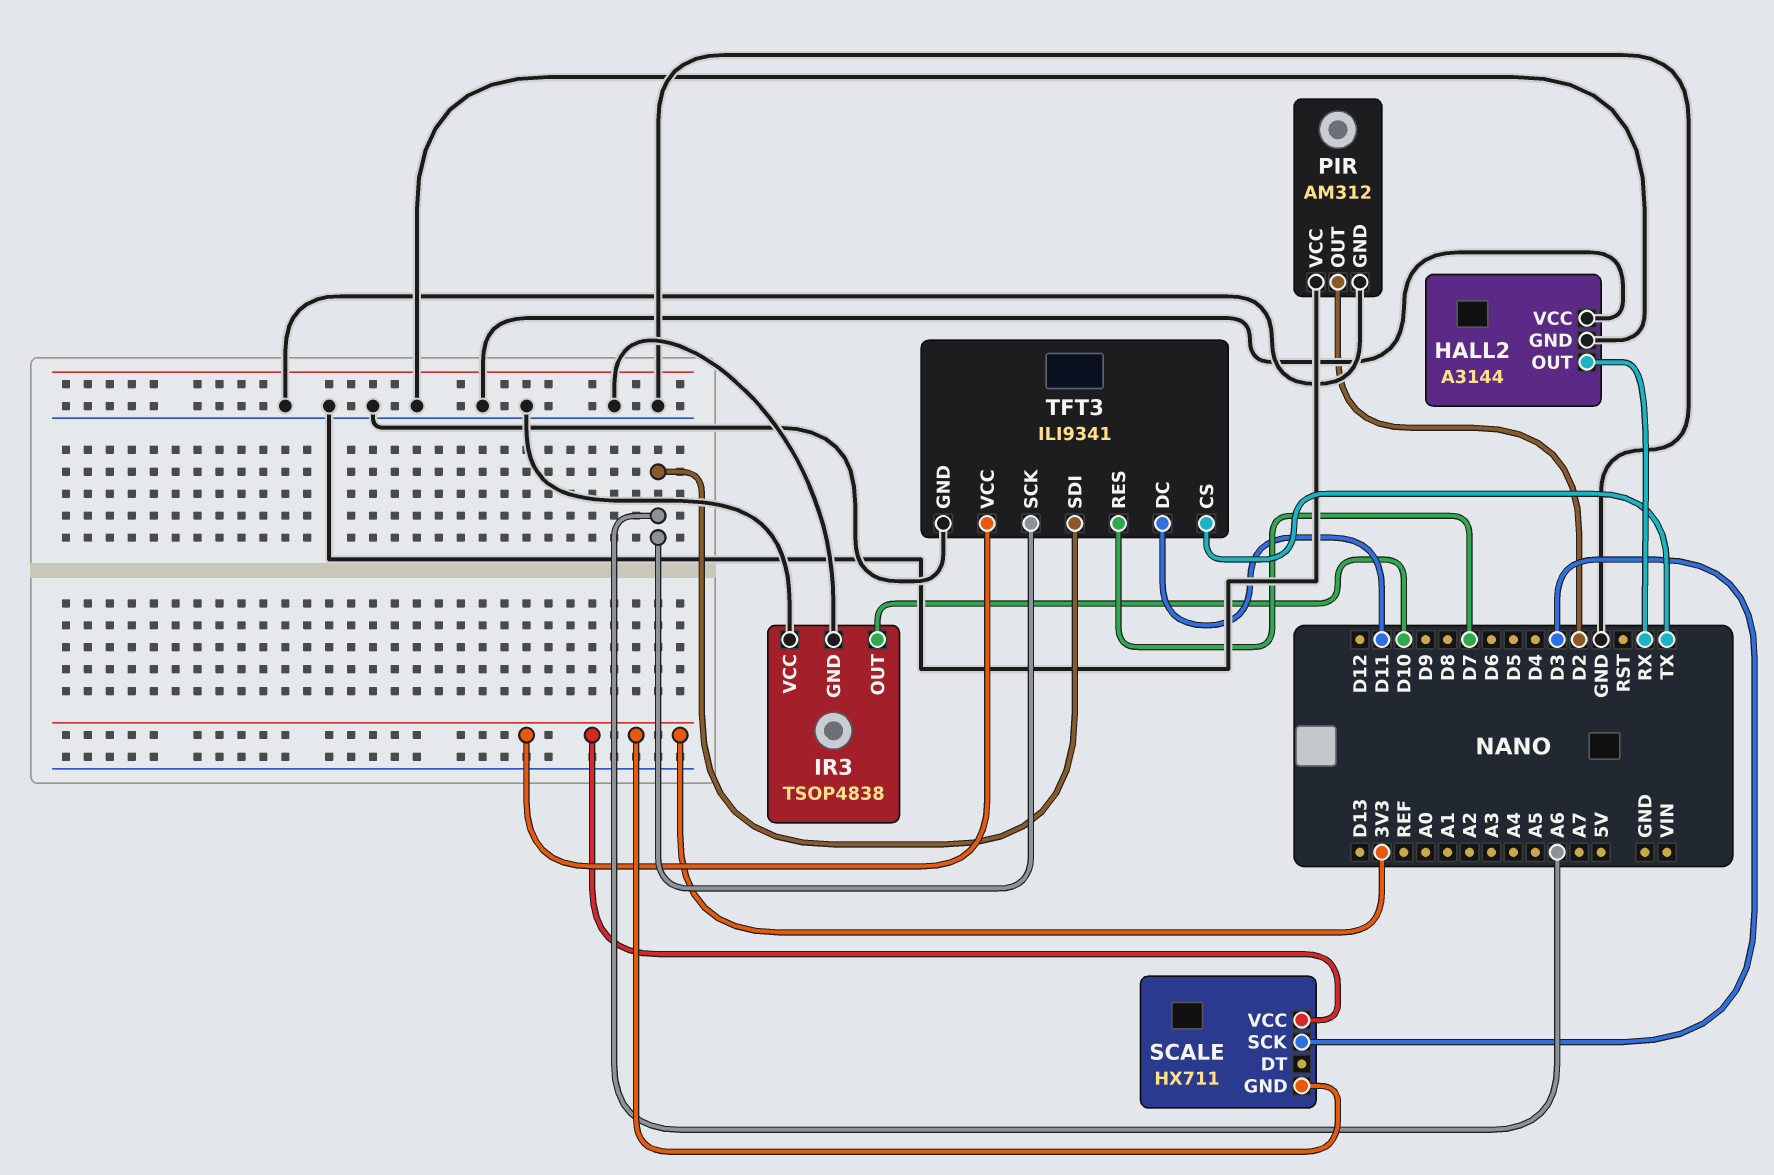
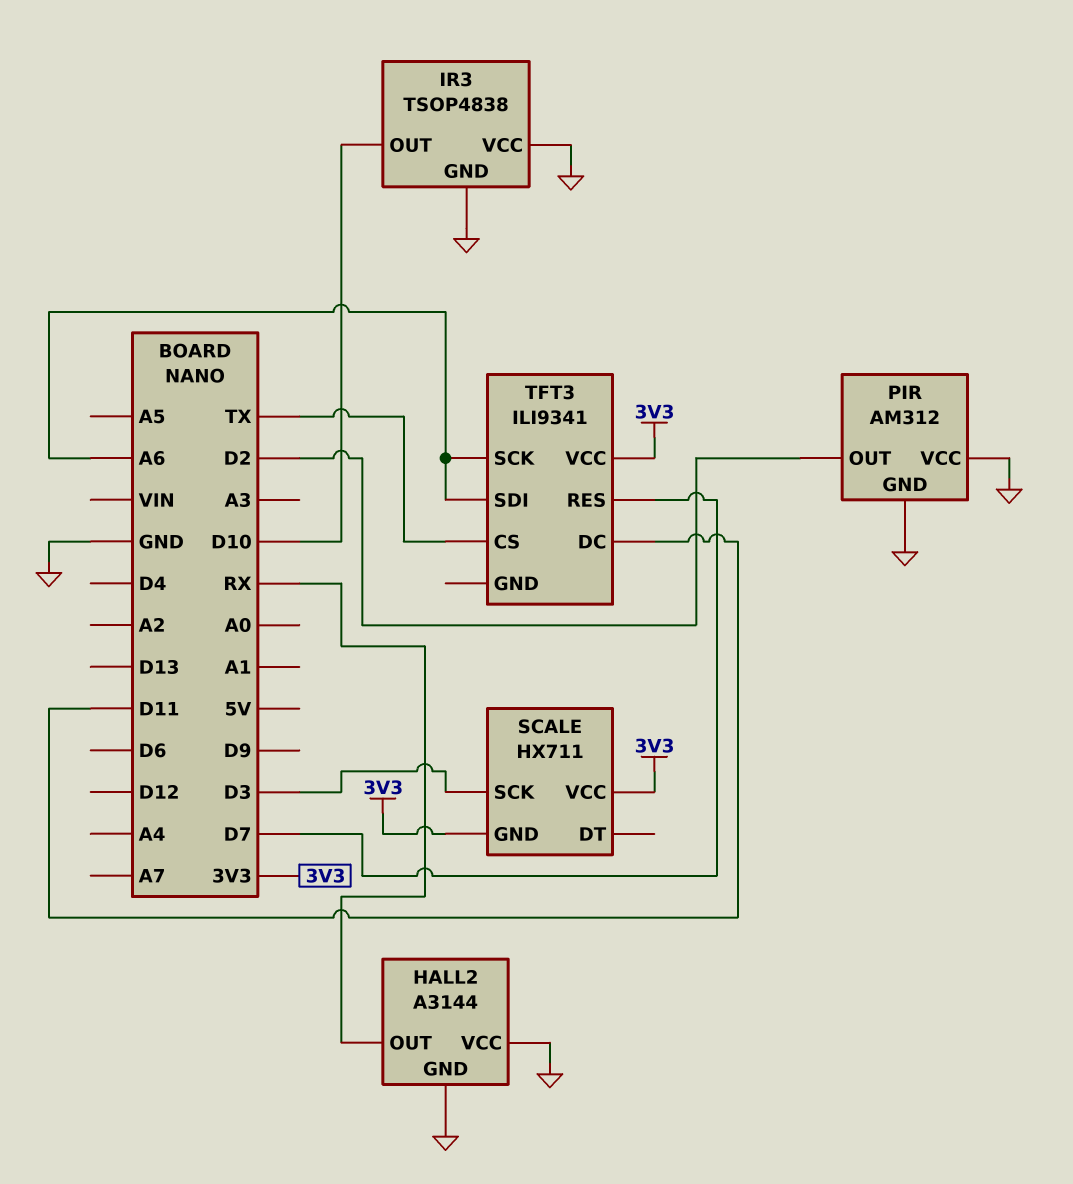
TFT3 pin GND: GND -> none

